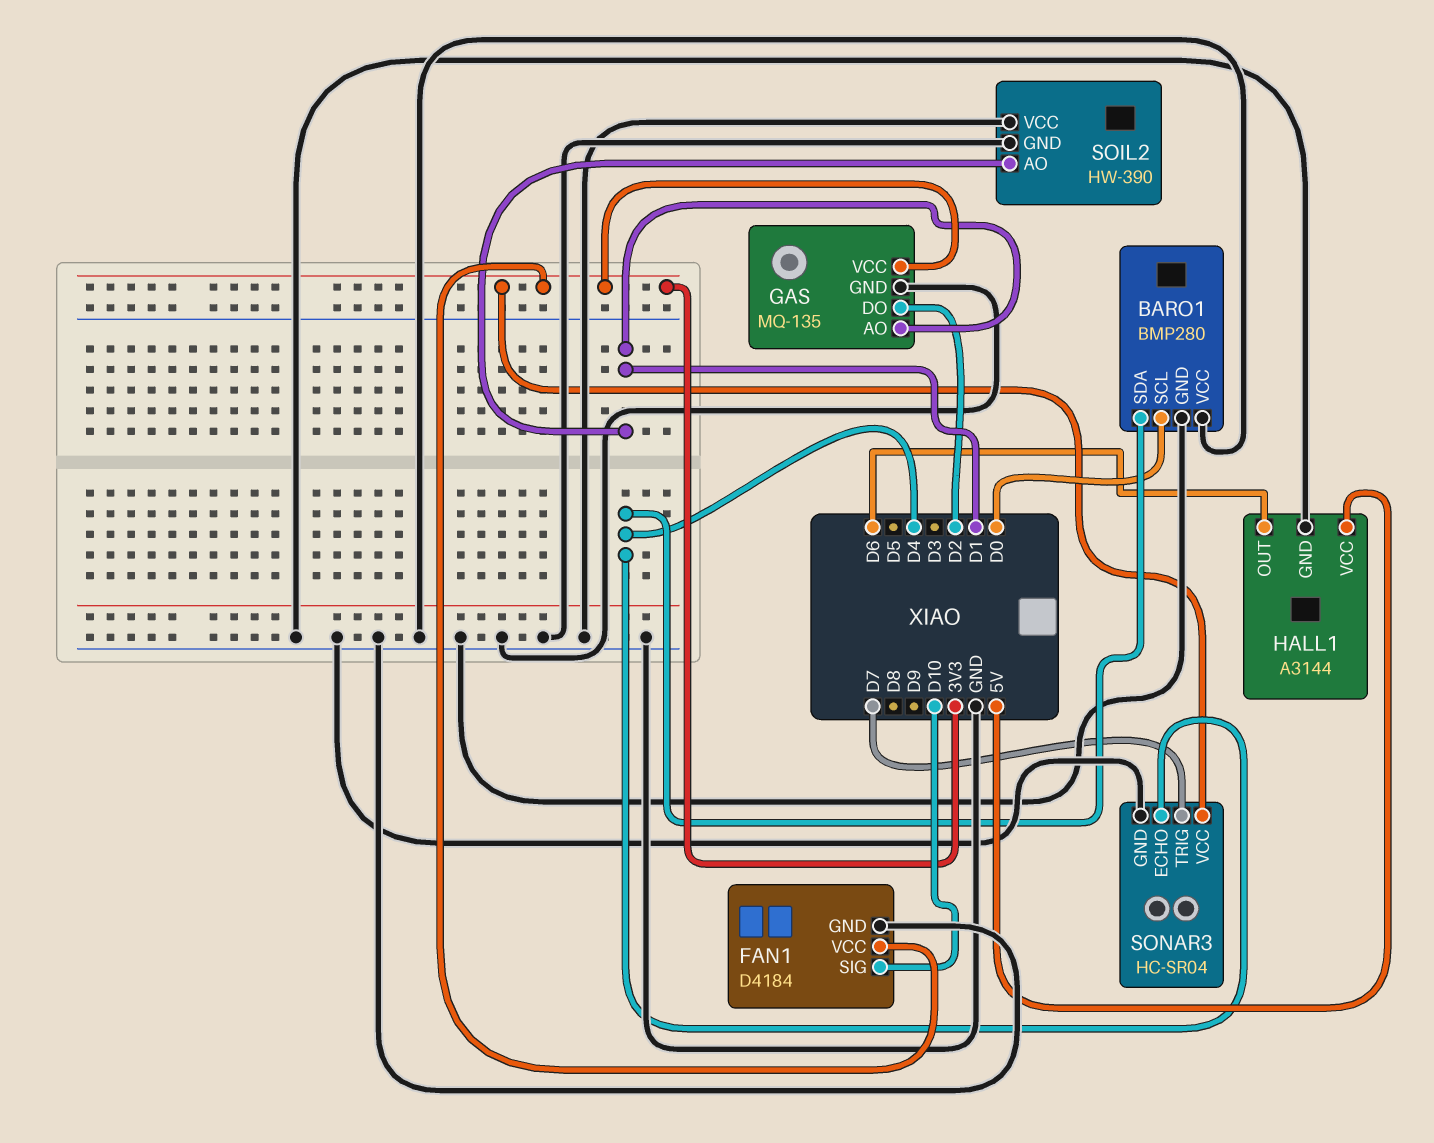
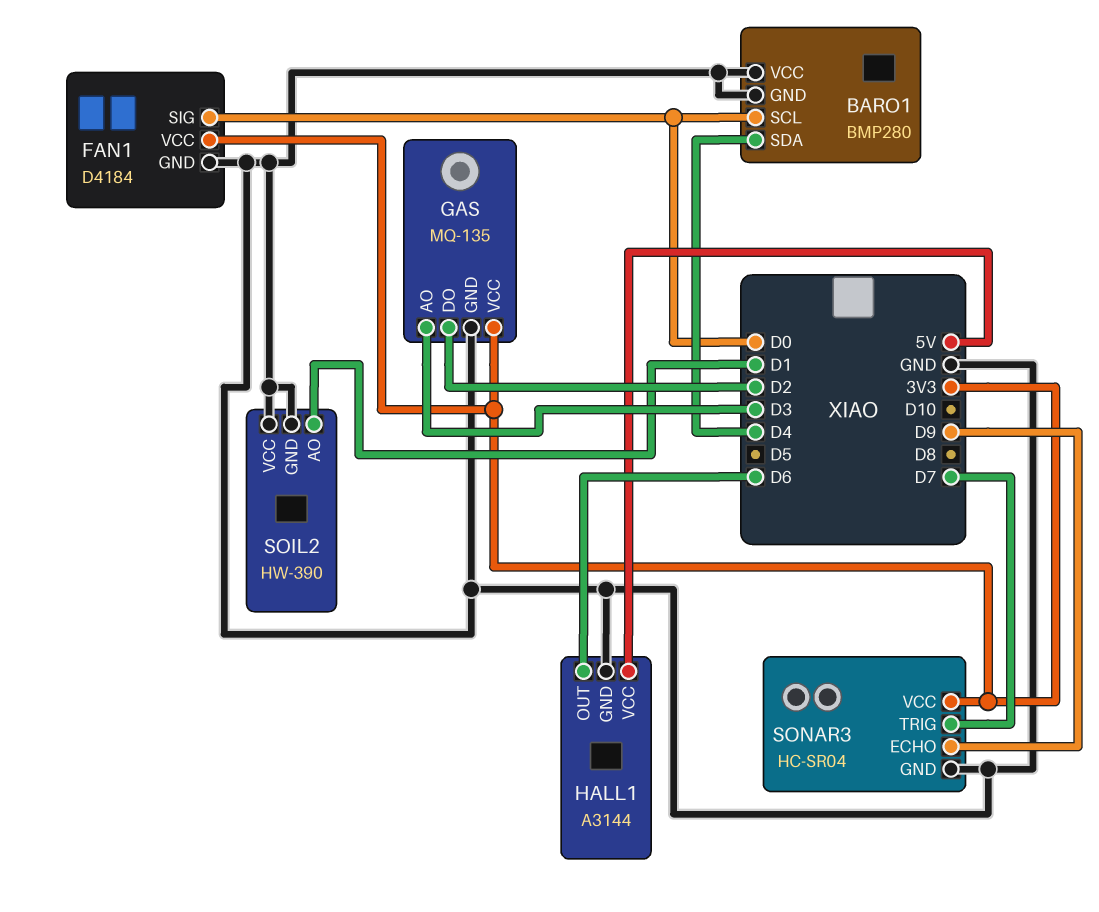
FAN1 pin SIG: D10 -> D0
GAS pin AO: D1 -> D3
SONAR3 pin ECHO: D4 -> D9

